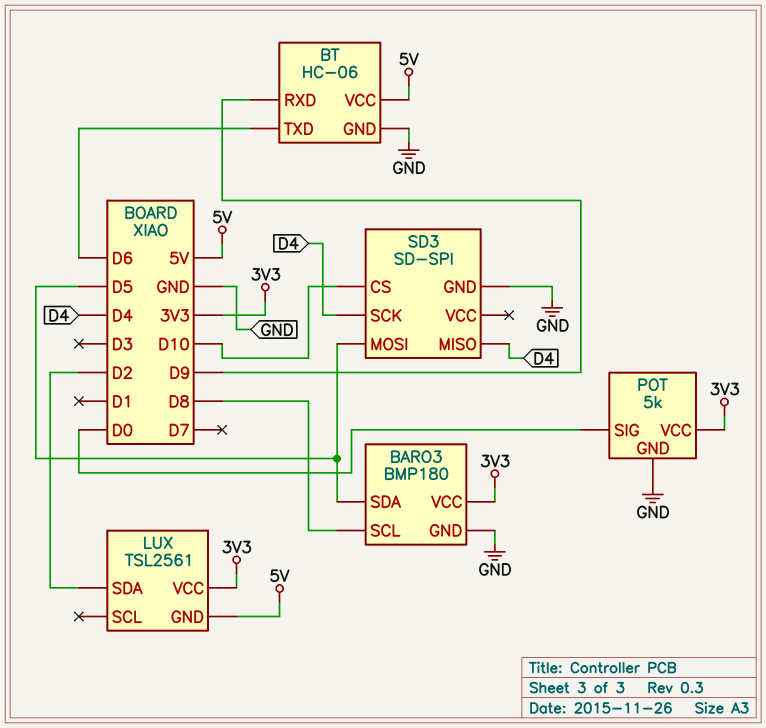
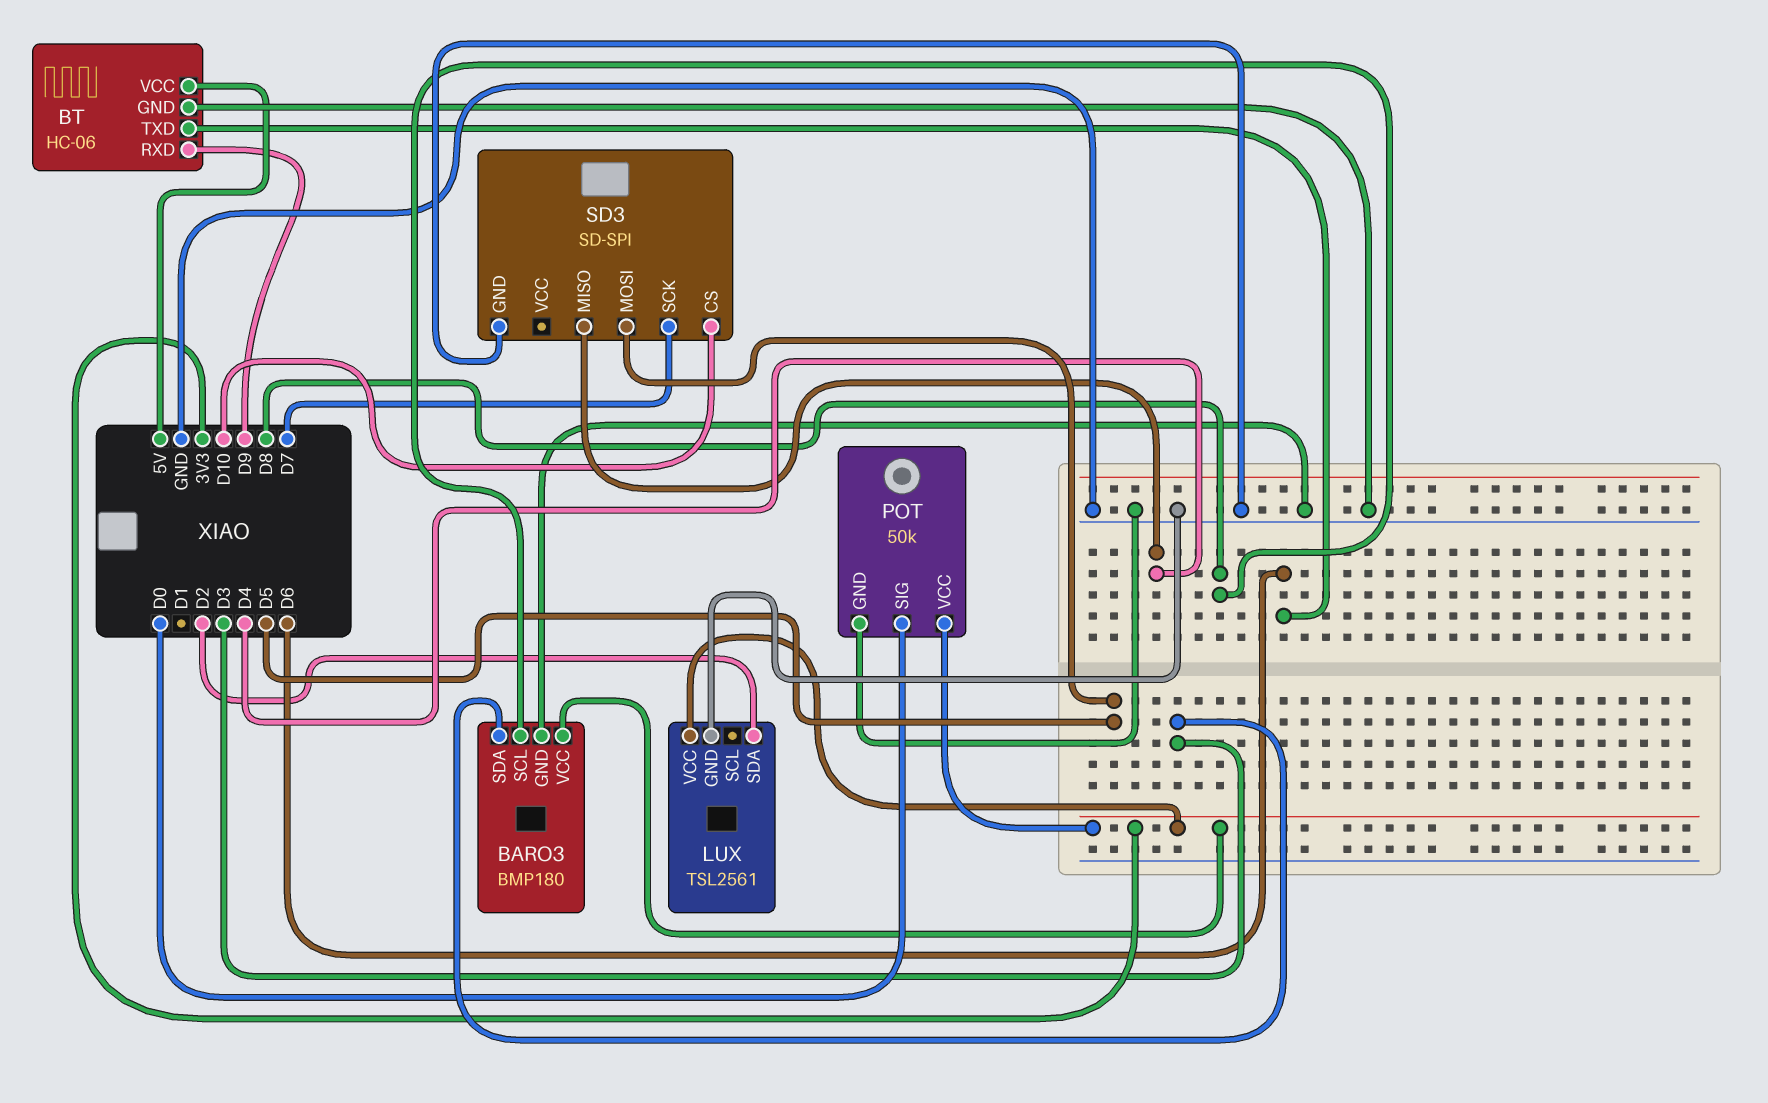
BARO3 pin SDA: D5 -> D3
LUX pin GND: 5V -> GND
POT: 5k -> 50k
SD3 pin SCK: D4 -> D7

